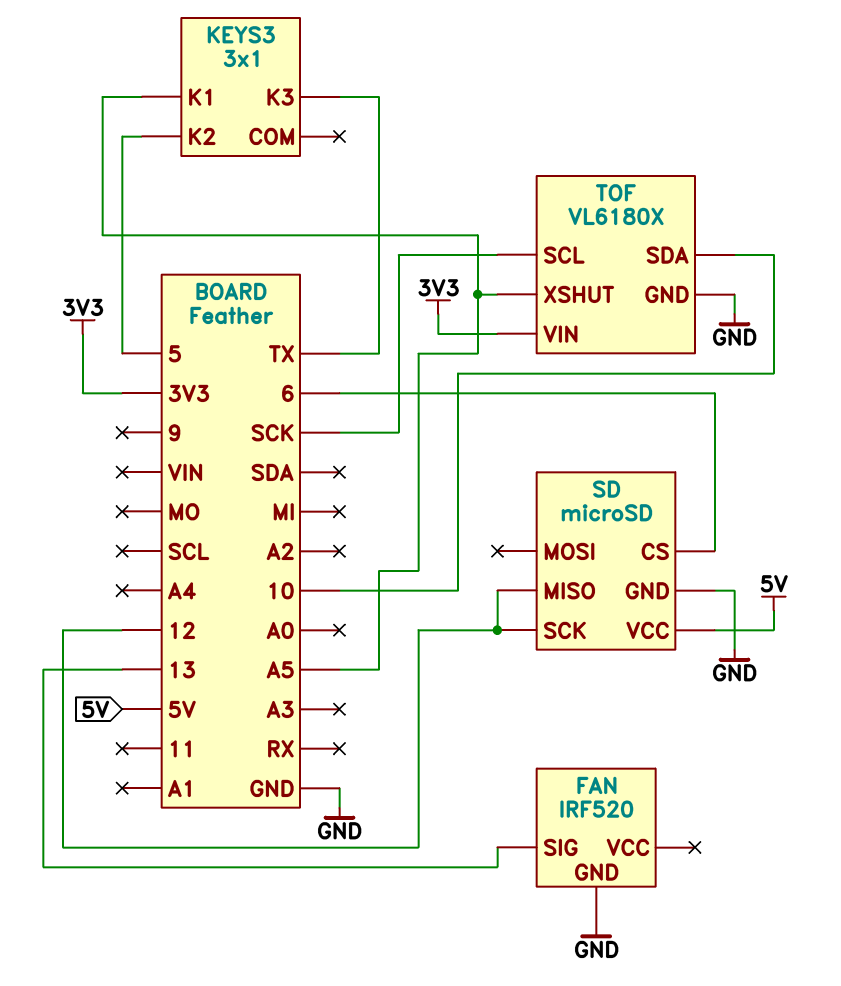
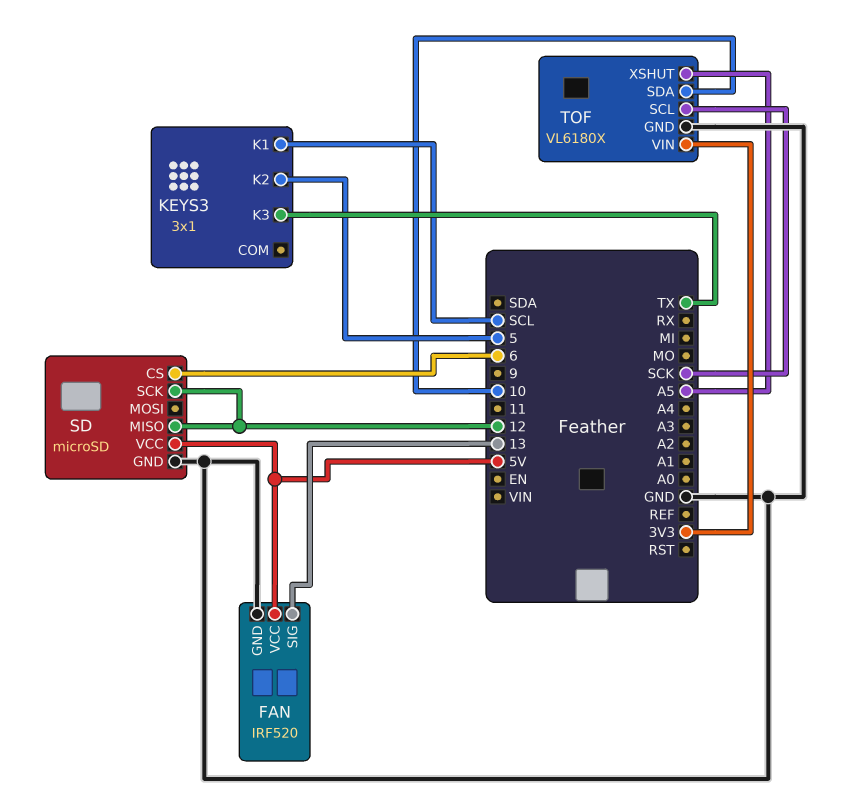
FAN pin VCC: none -> 5V
KEYS3 pin K1: A5 -> SCL

